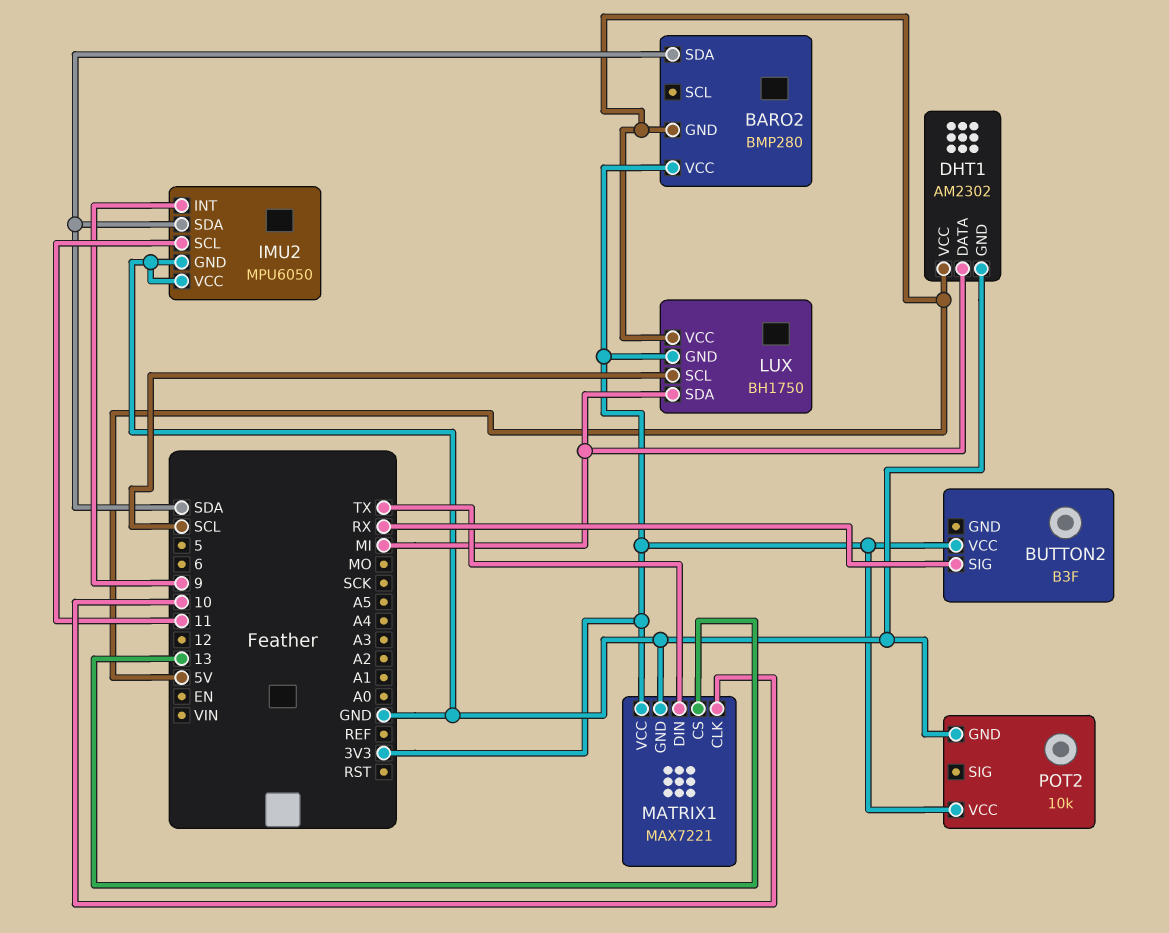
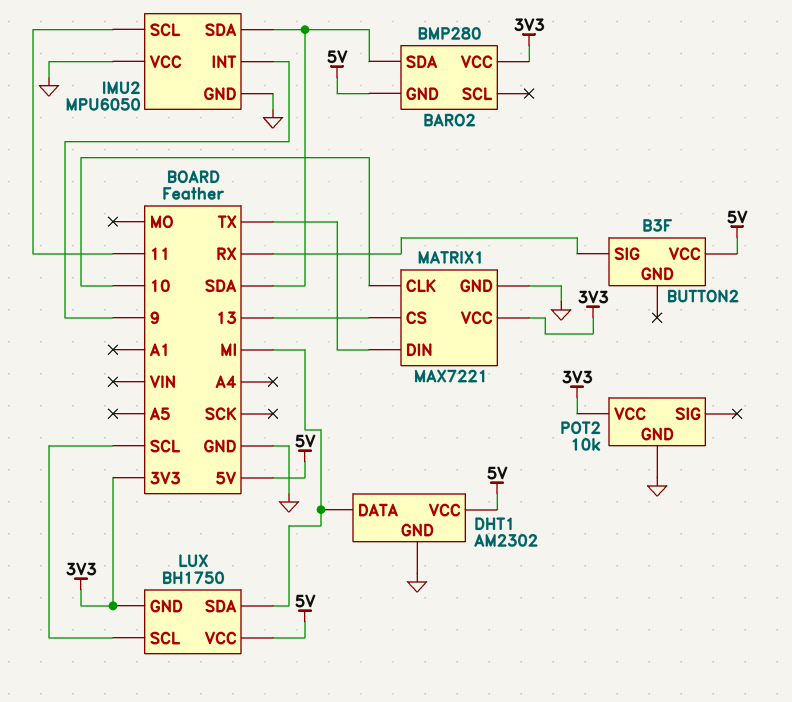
BUTTON2 pin VCC: 3V3 -> 5V

